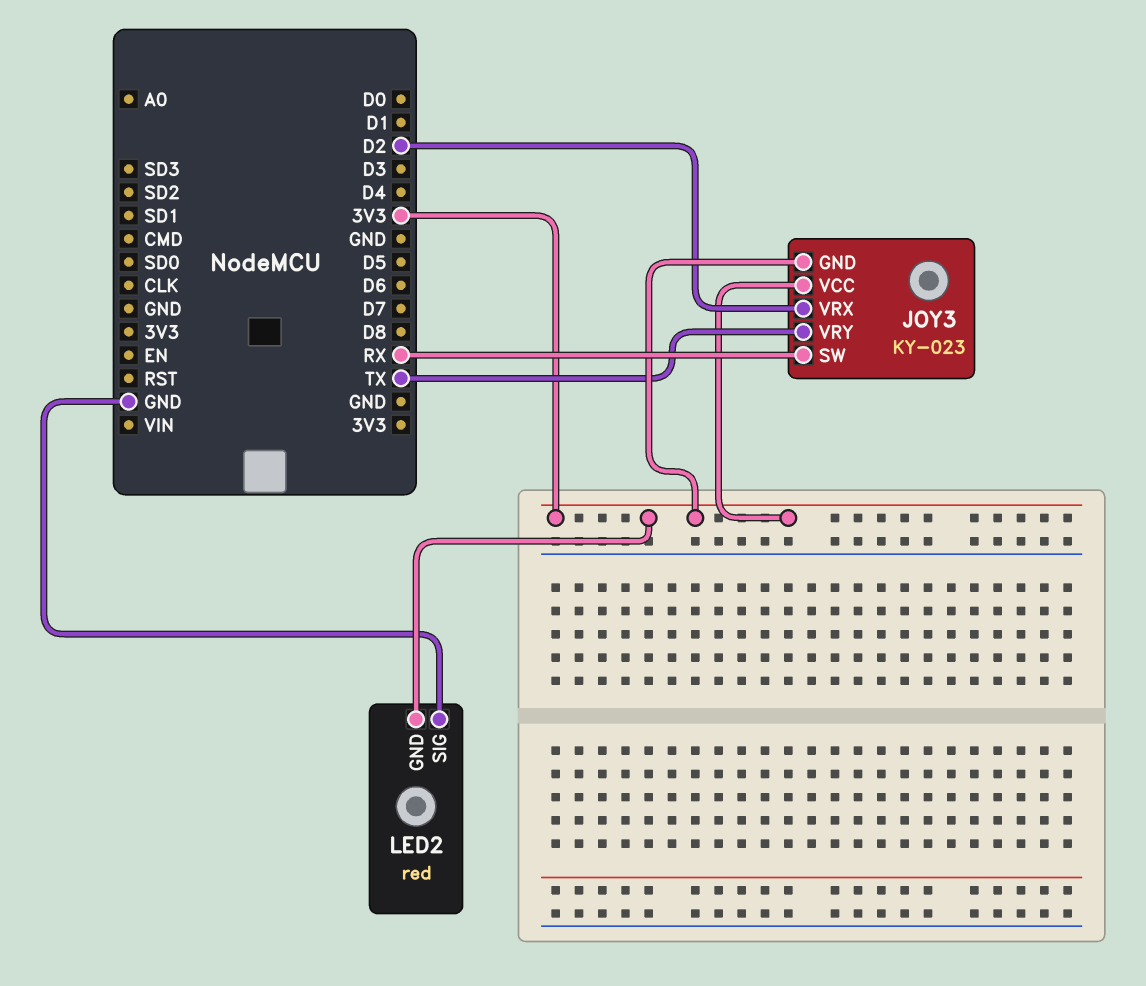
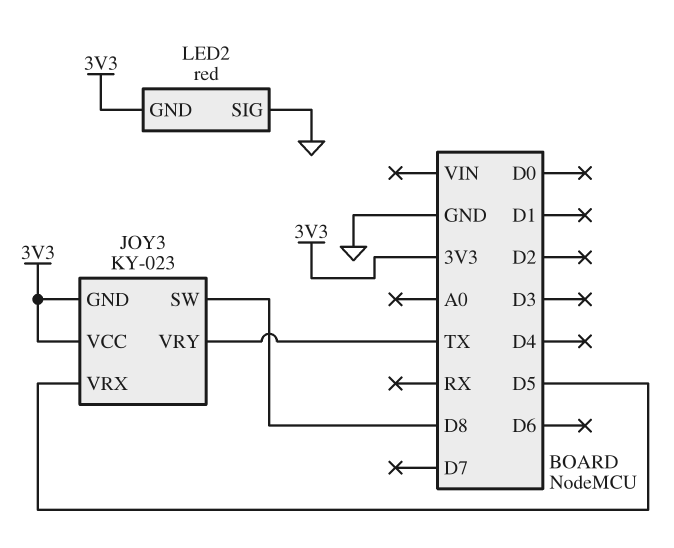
JOY3 pin SW: RX -> D8
JOY3 pin VRX: D2 -> D5

